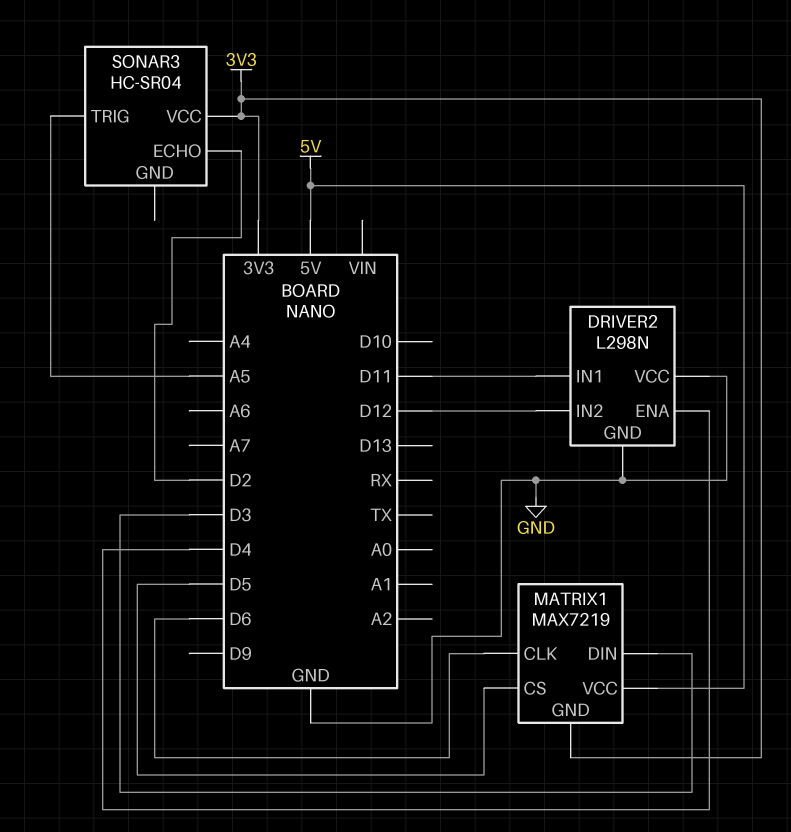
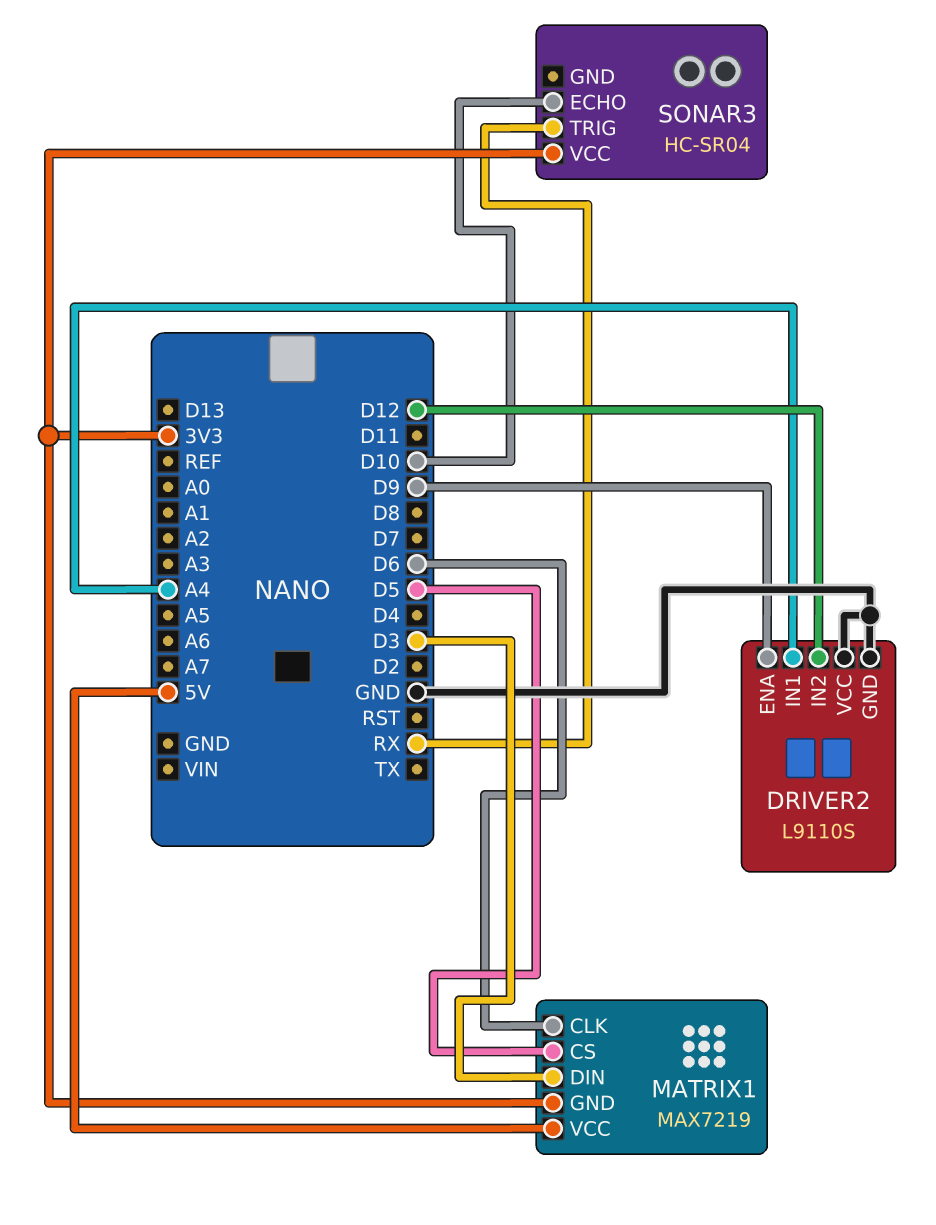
DRIVER2: L298N -> L9110S
DRIVER2 pin ENA: D4 -> D9
DRIVER2 pin IN1: D11 -> A4
SONAR3 pin ECHO: D2 -> D10
SONAR3 pin TRIG: A5 -> RX

